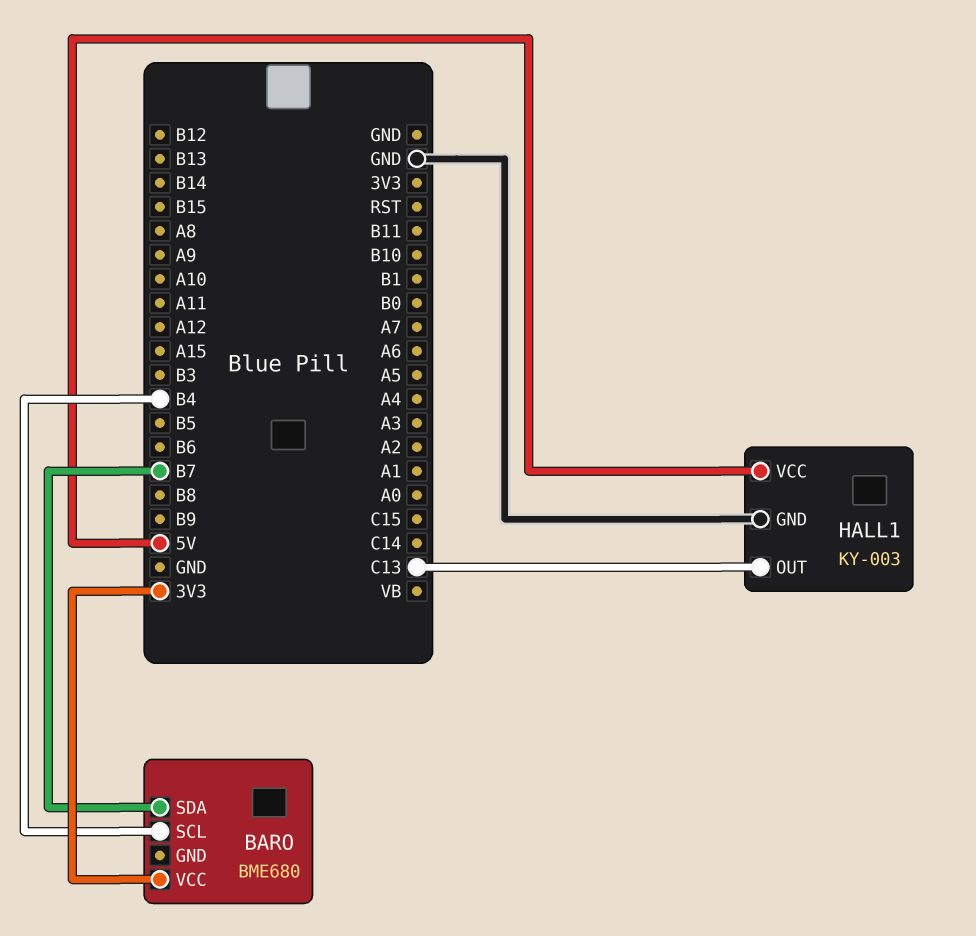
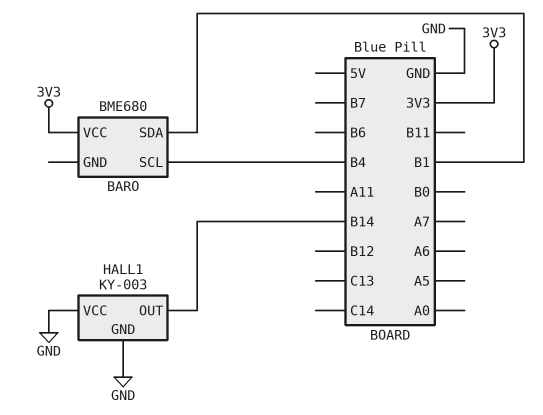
BARO pin SDA: B7 -> B1
HALL1 pin OUT: C13 -> B14
HALL1 pin VCC: 5V -> GND

